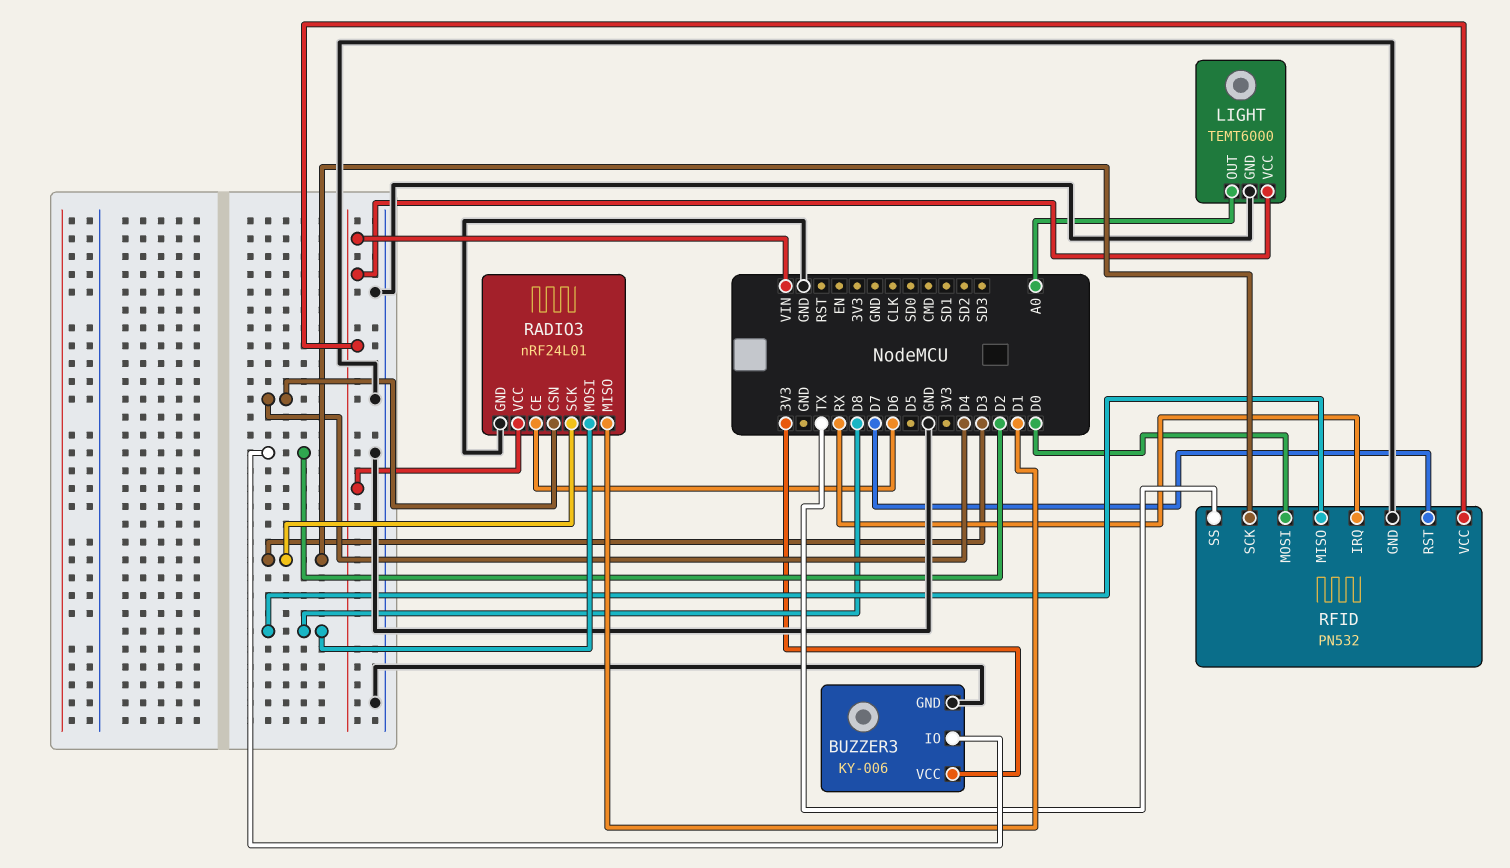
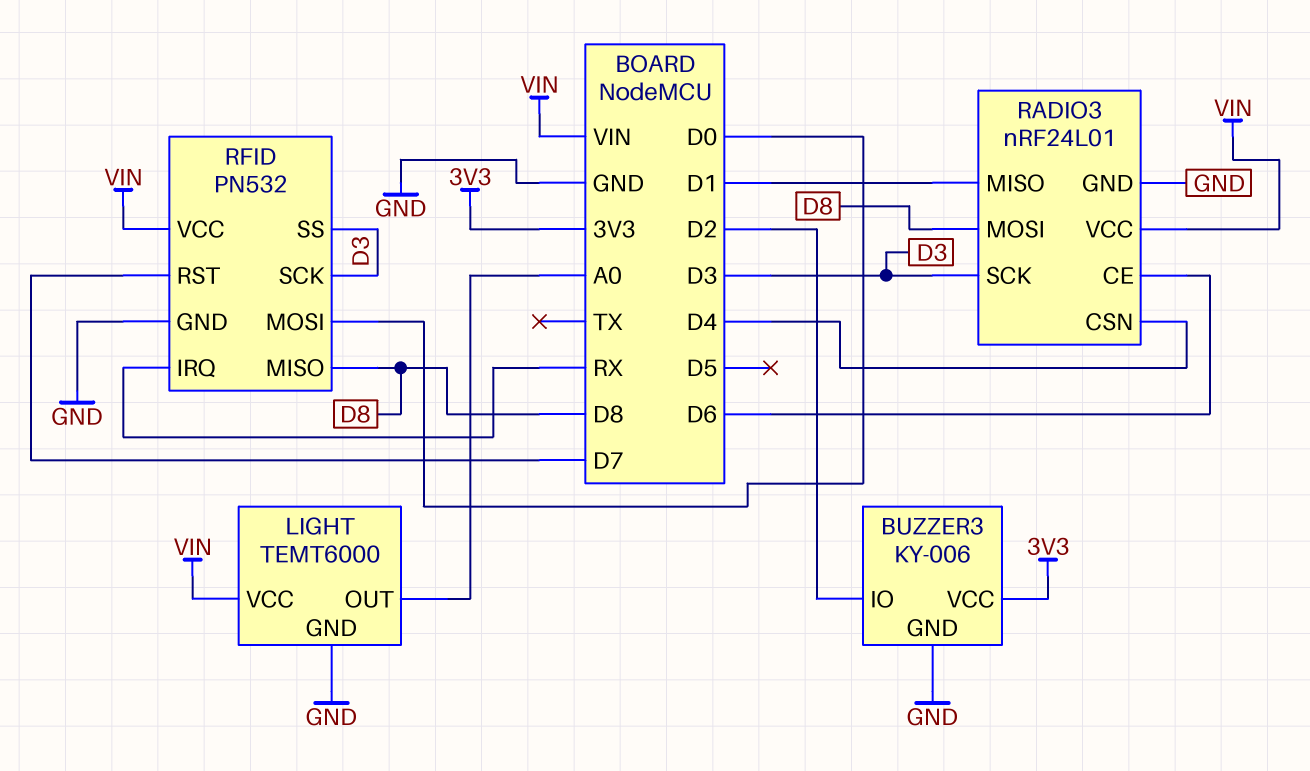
RFID pin SS: TX -> D3

